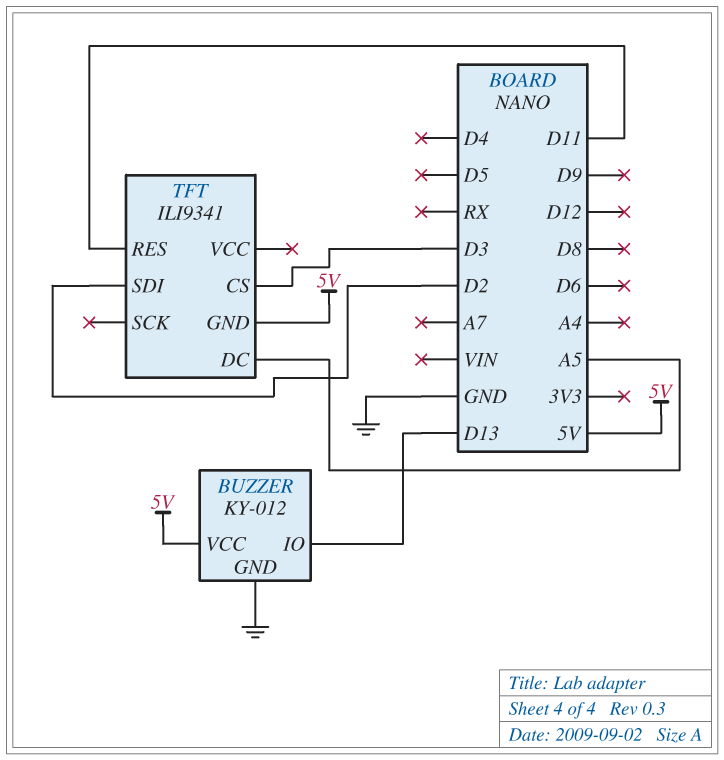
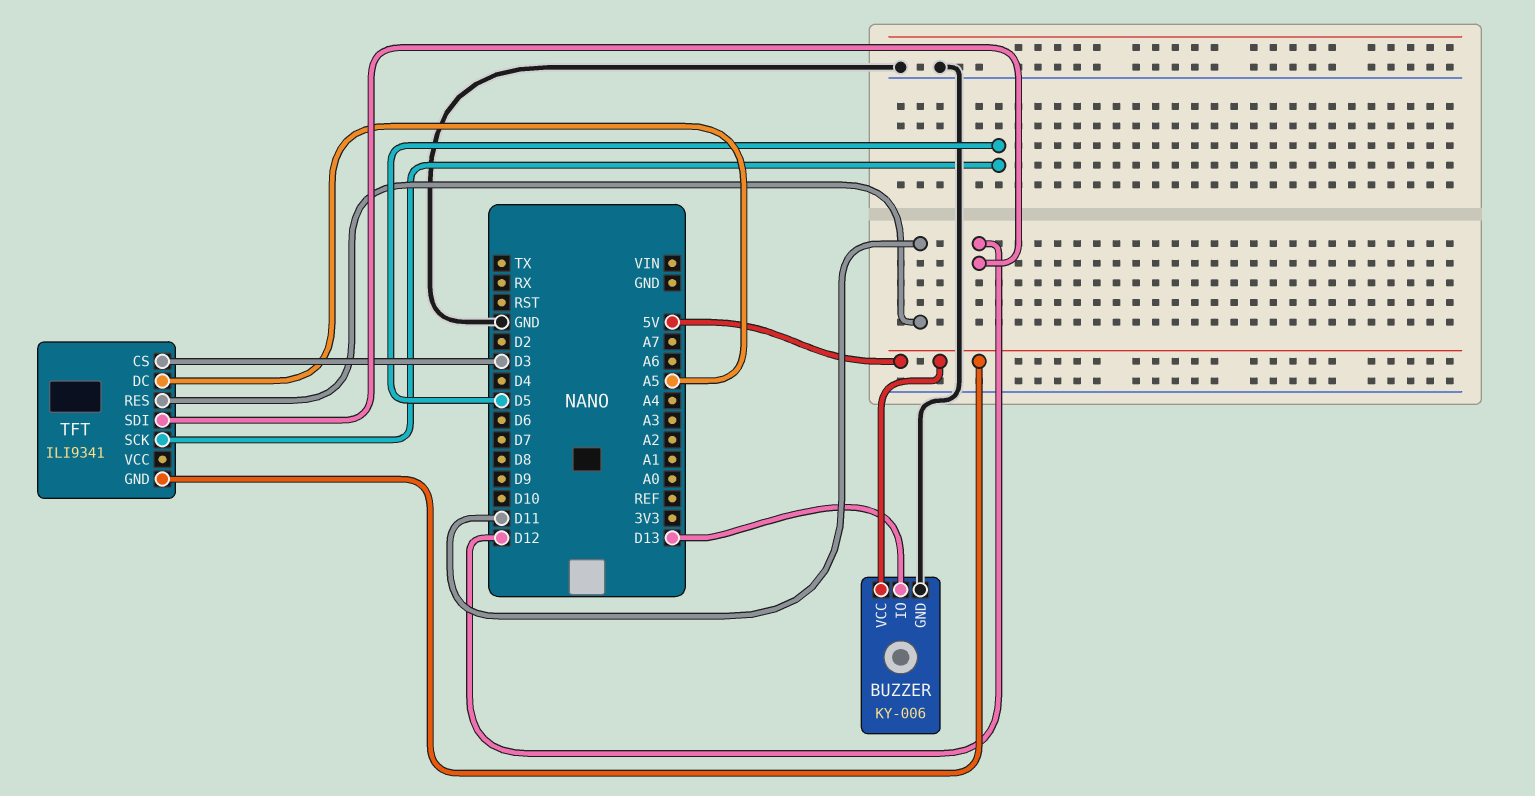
BUZZER: KY-012 -> KY-006
TFT pin SCK: none -> D5
TFT pin SDI: D2 -> D12

